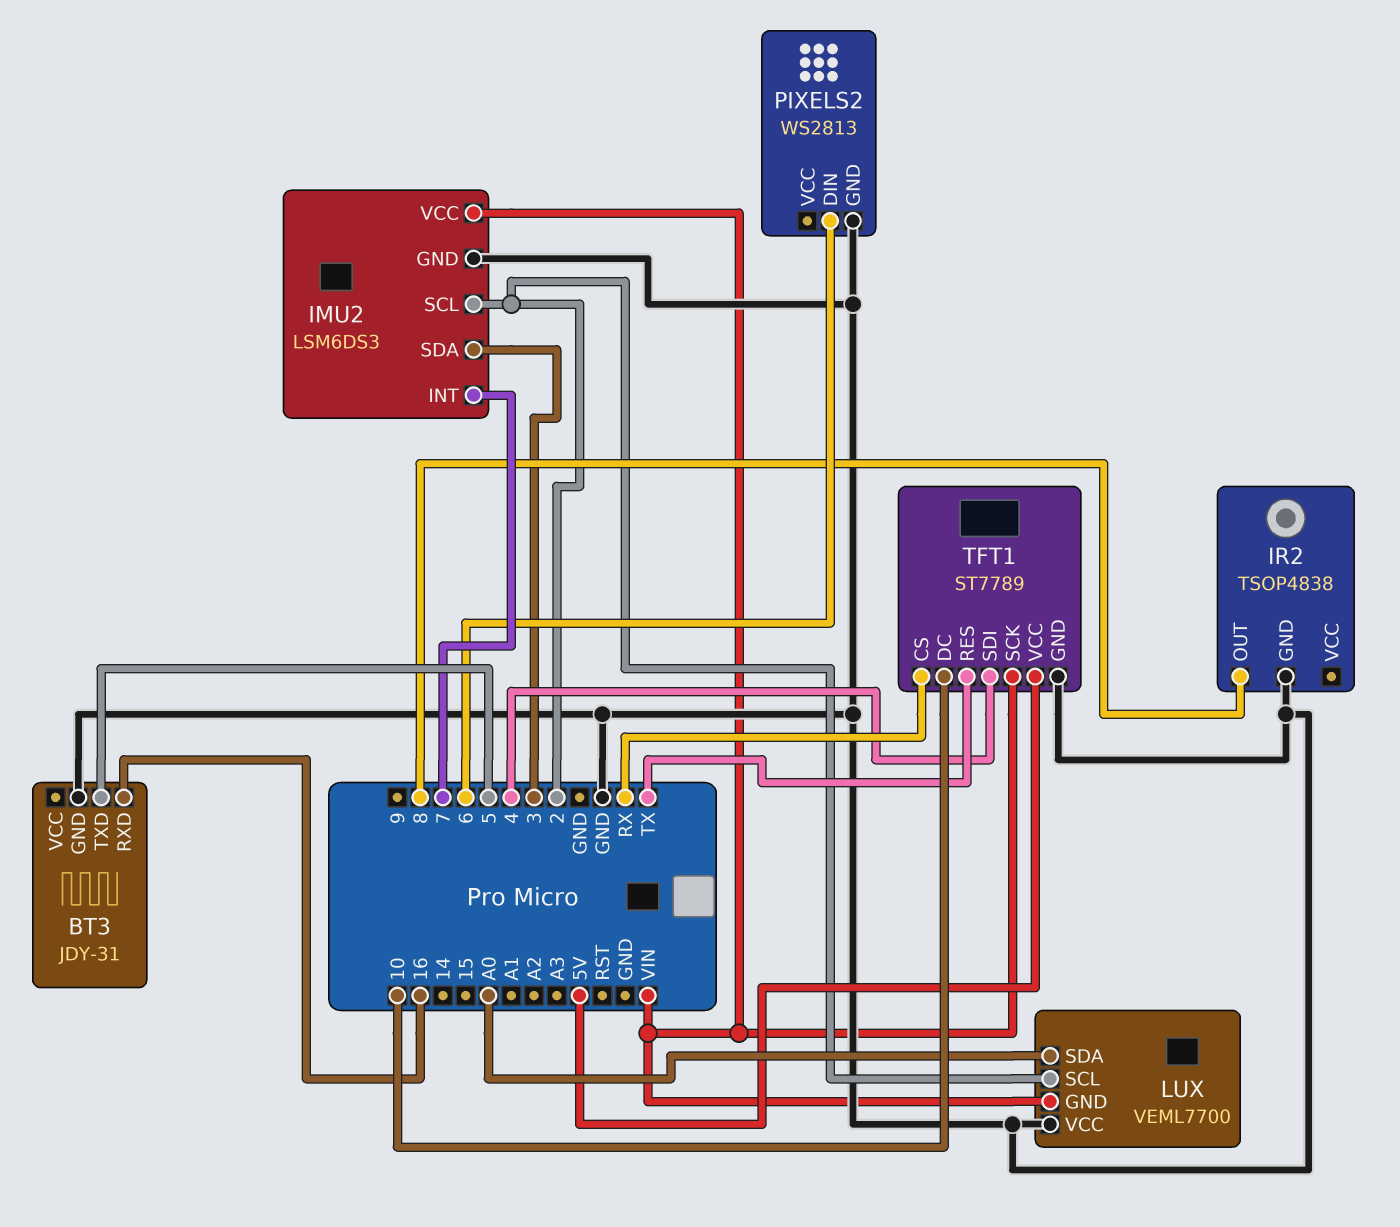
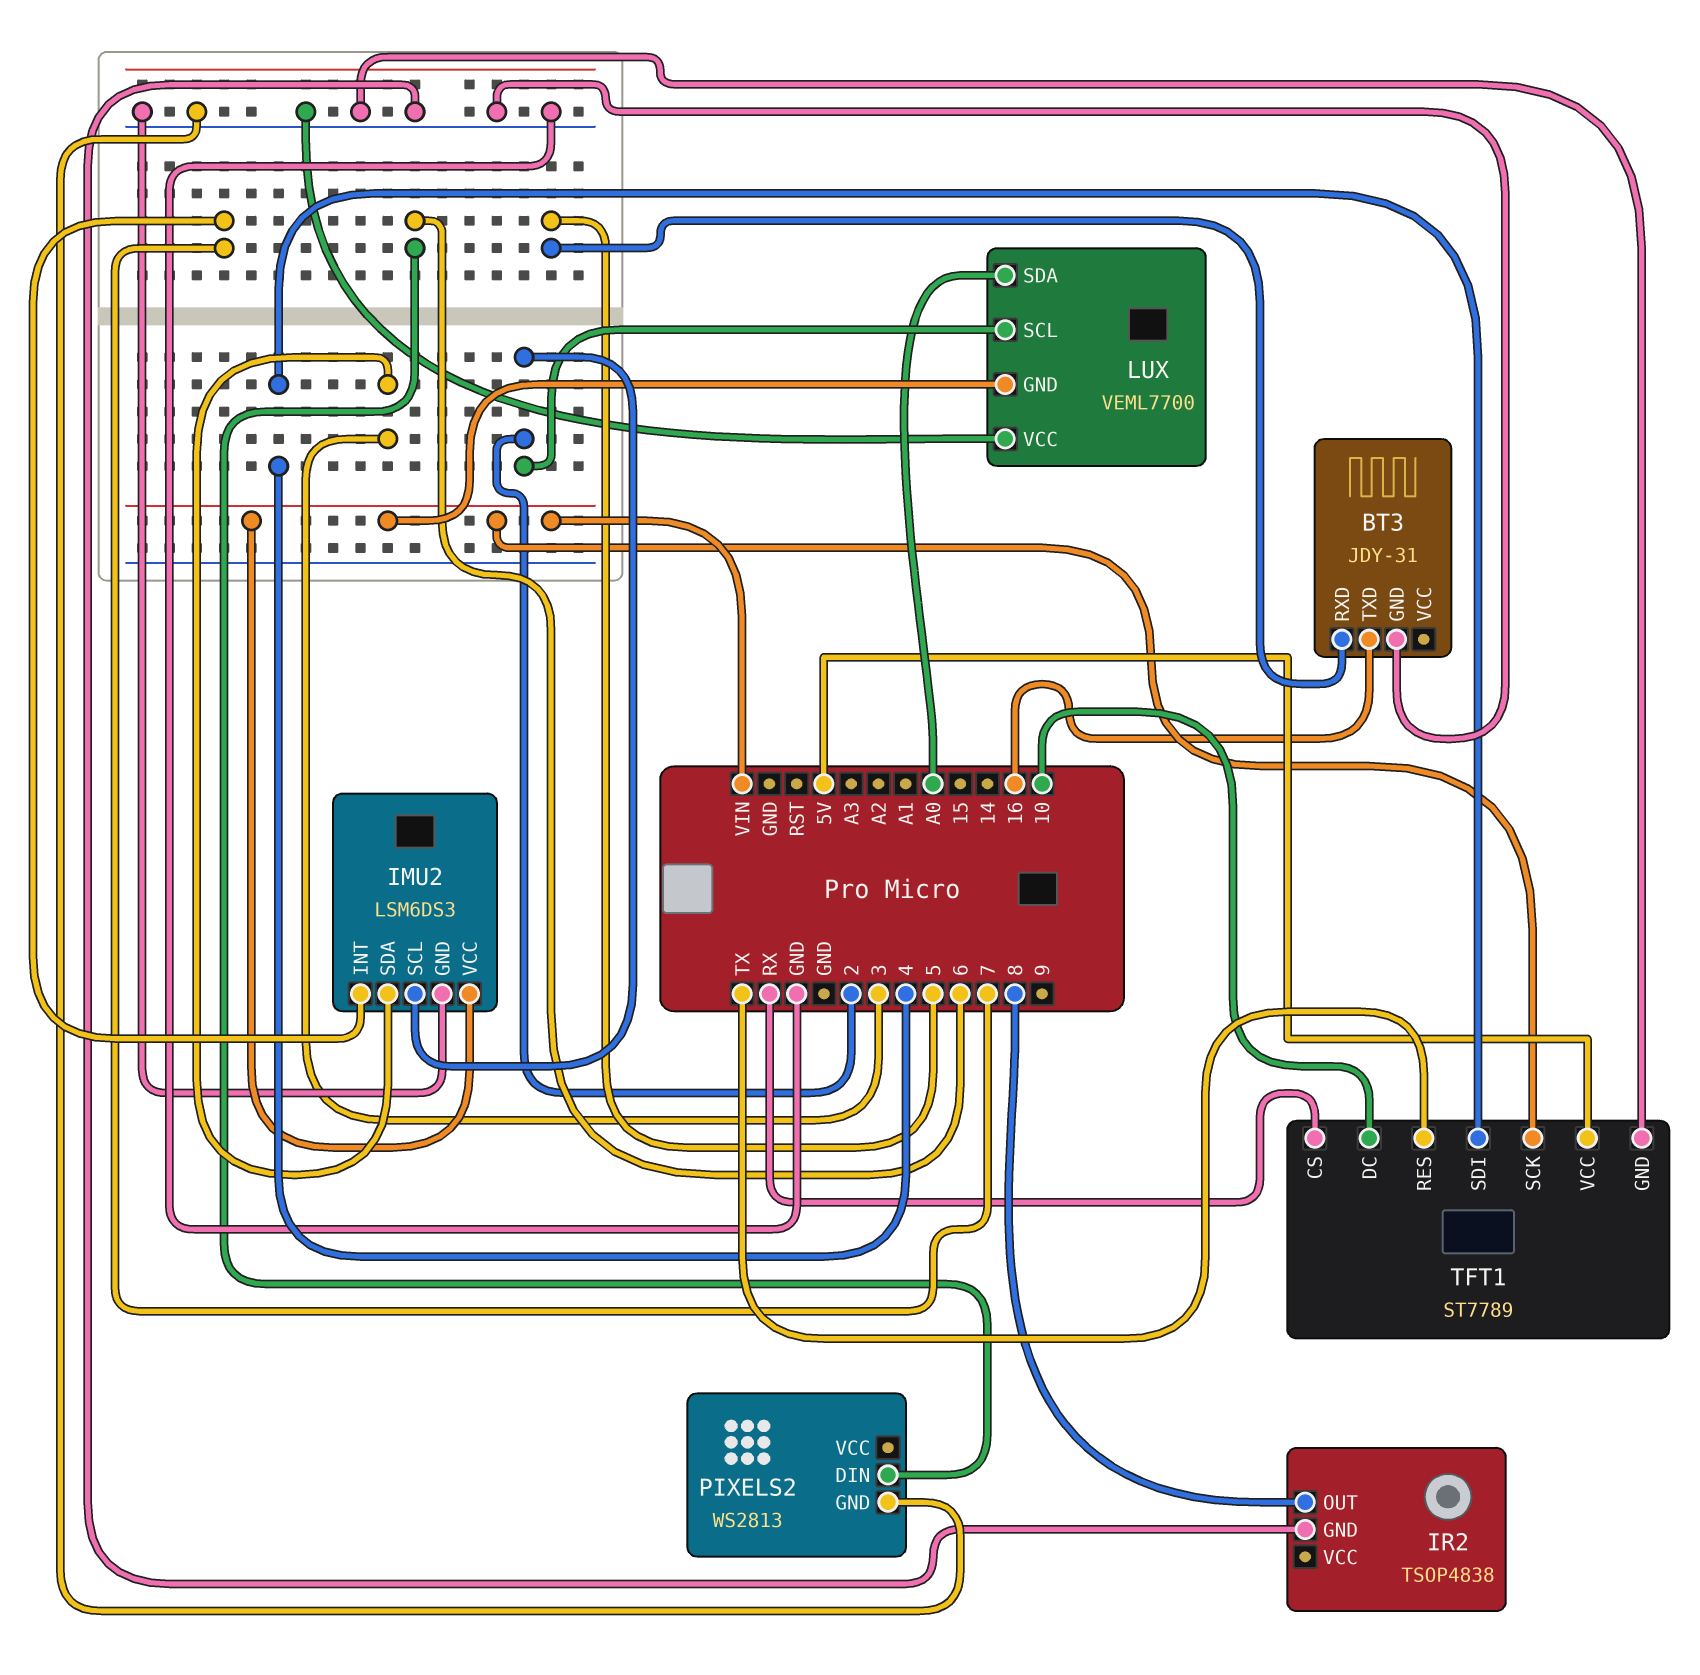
BT3 pin RXD: 16 -> 5
BT3 pin TXD: 5 -> 16

